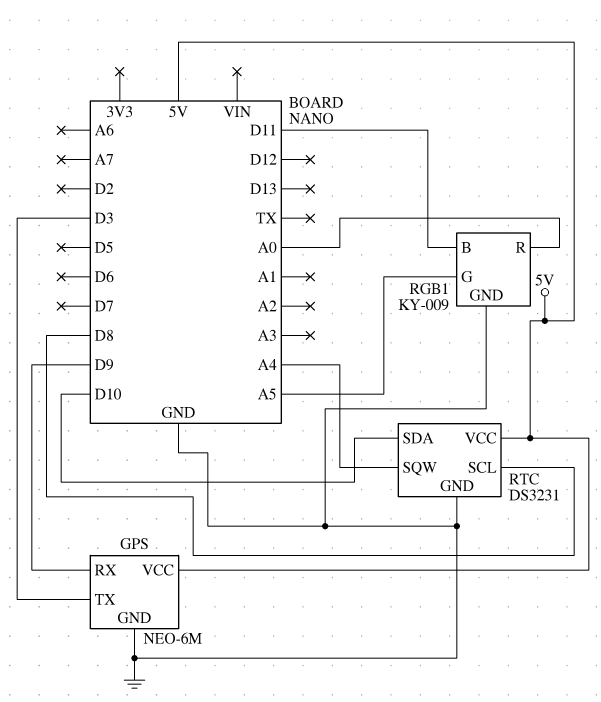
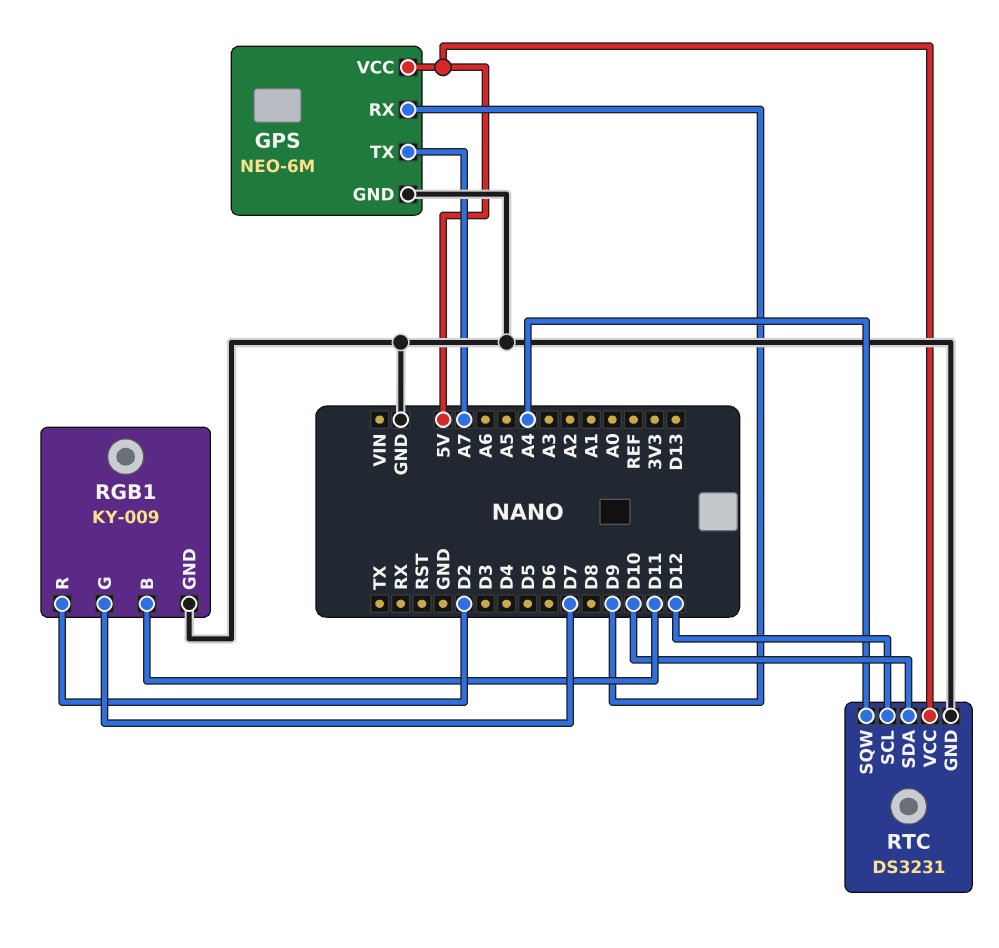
GPS pin TX: D3 -> A7
RGB1 pin G: A5 -> D7
RGB1 pin R: A0 -> D2
RTC pin SCL: D8 -> D12

